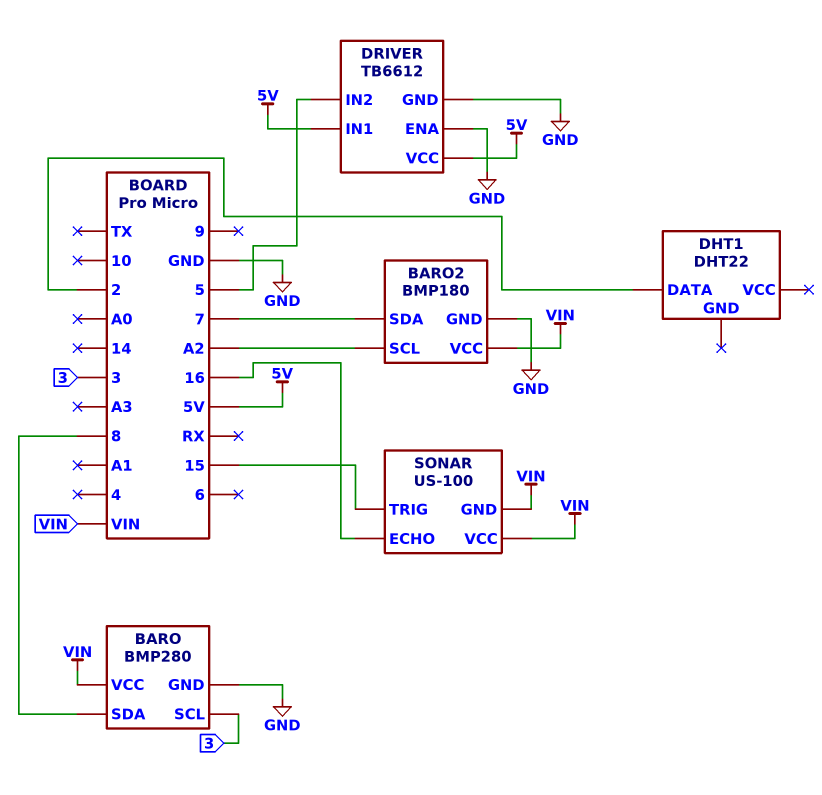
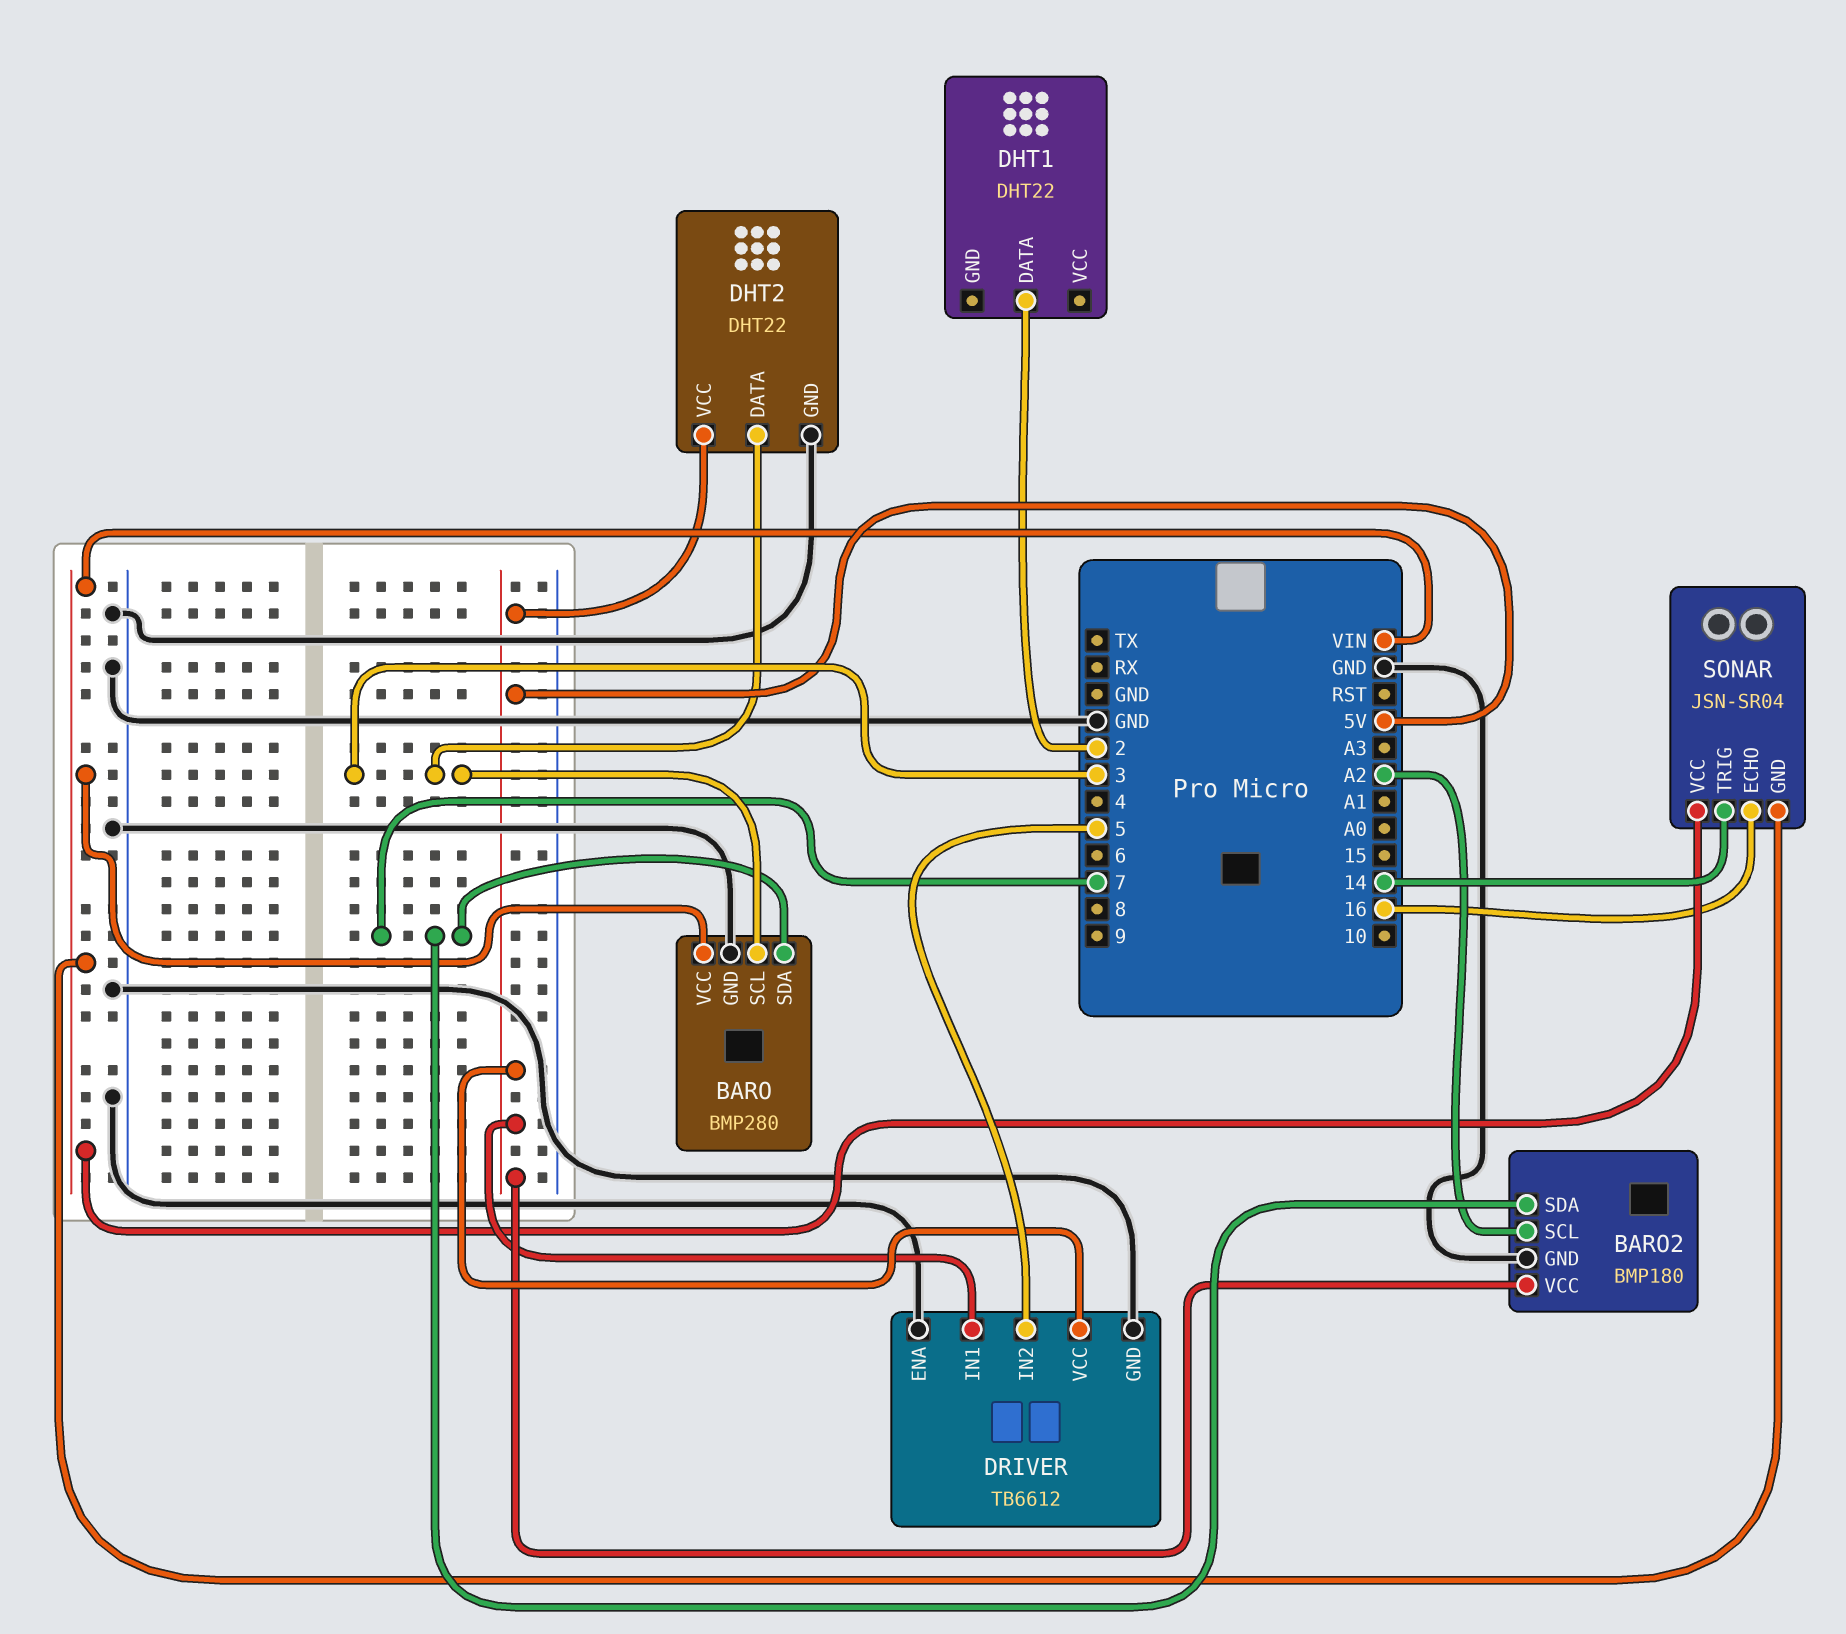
BARO pin SDA: 8 -> 7
BARO2 pin VCC: VIN -> 5V
DHT2: none -> DHT22
DHT2 pin DATA: none -> 3
DHT2 pin GND: none -> GND
DHT2 pin VCC: none -> 5V
SONAR: US-100 -> JSN-SR04
SONAR pin TRIG: 15 -> 14

